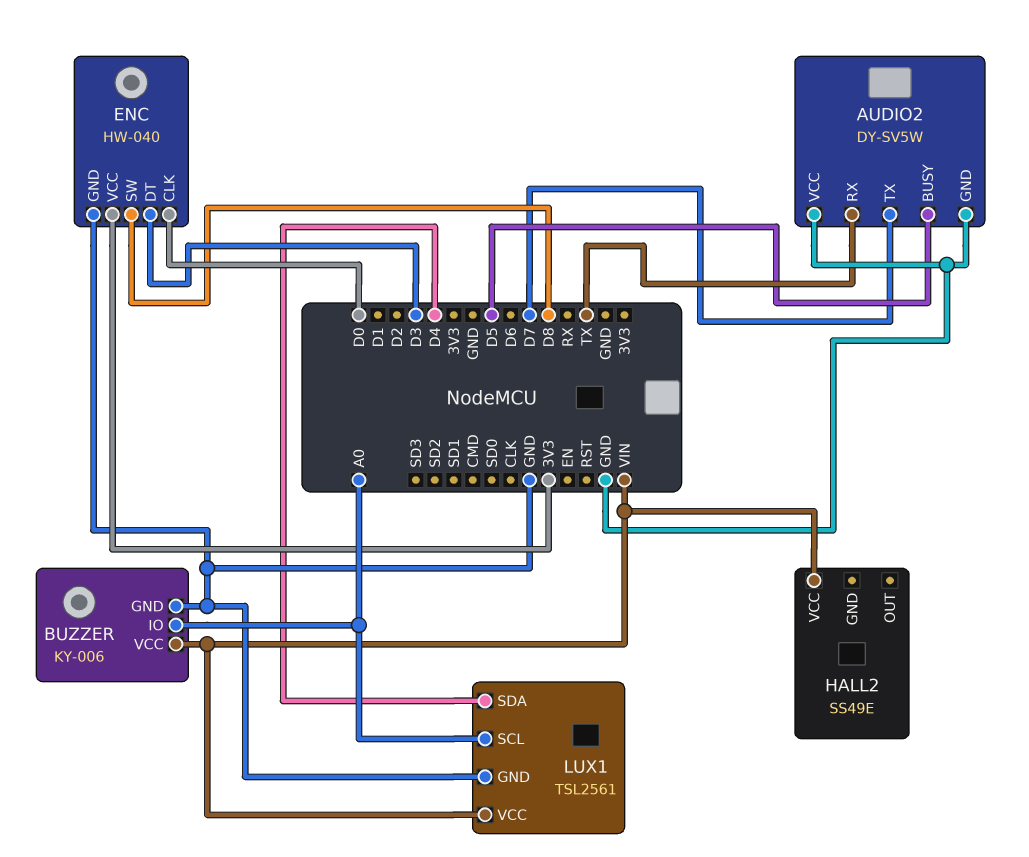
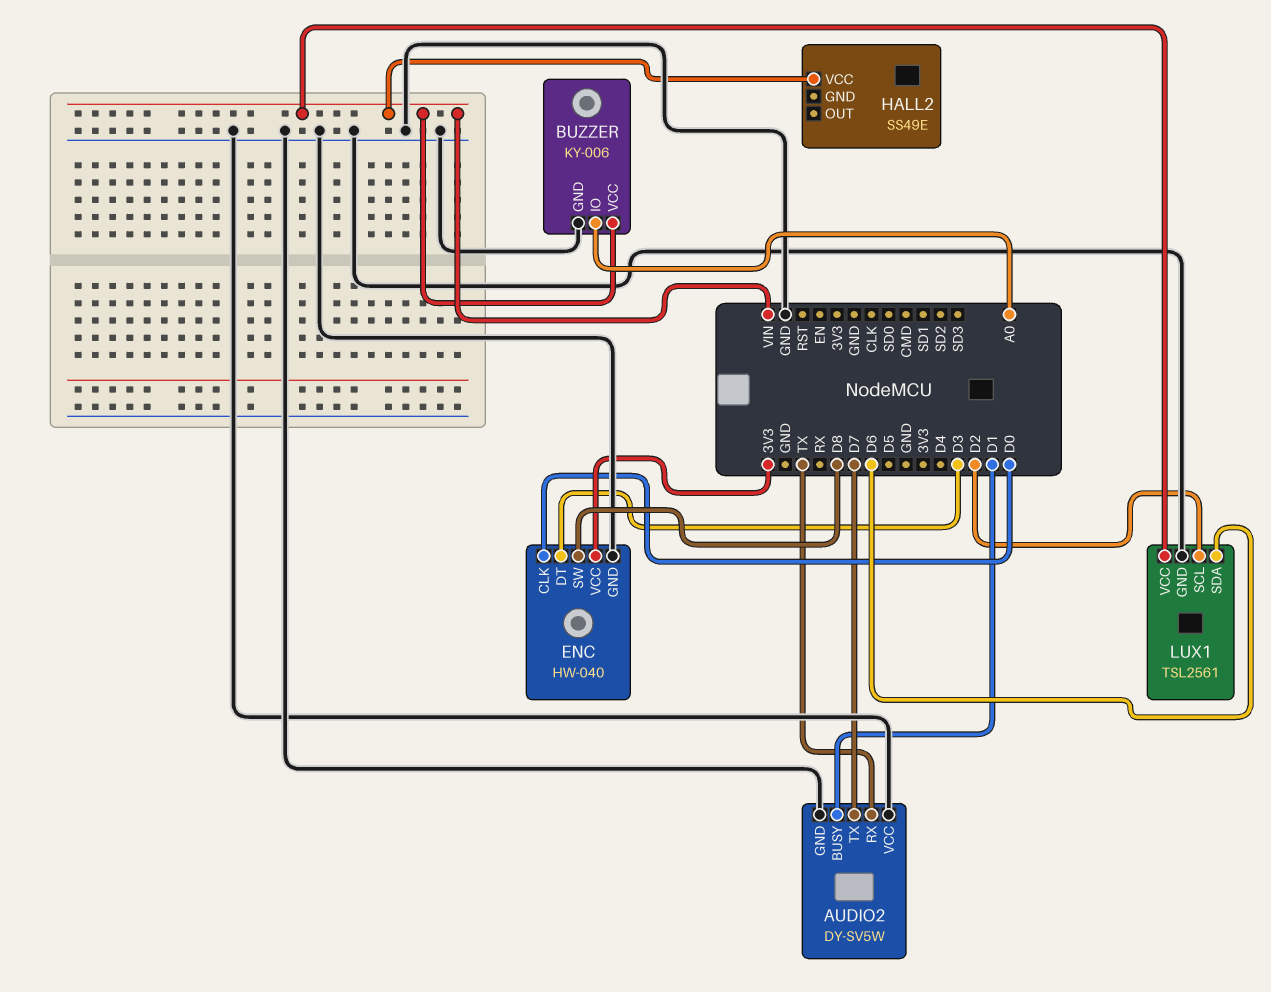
AUDIO2 pin BUSY: D5 -> D1
LUX1 pin SCL: A0 -> D2
LUX1 pin SDA: D4 -> D6

